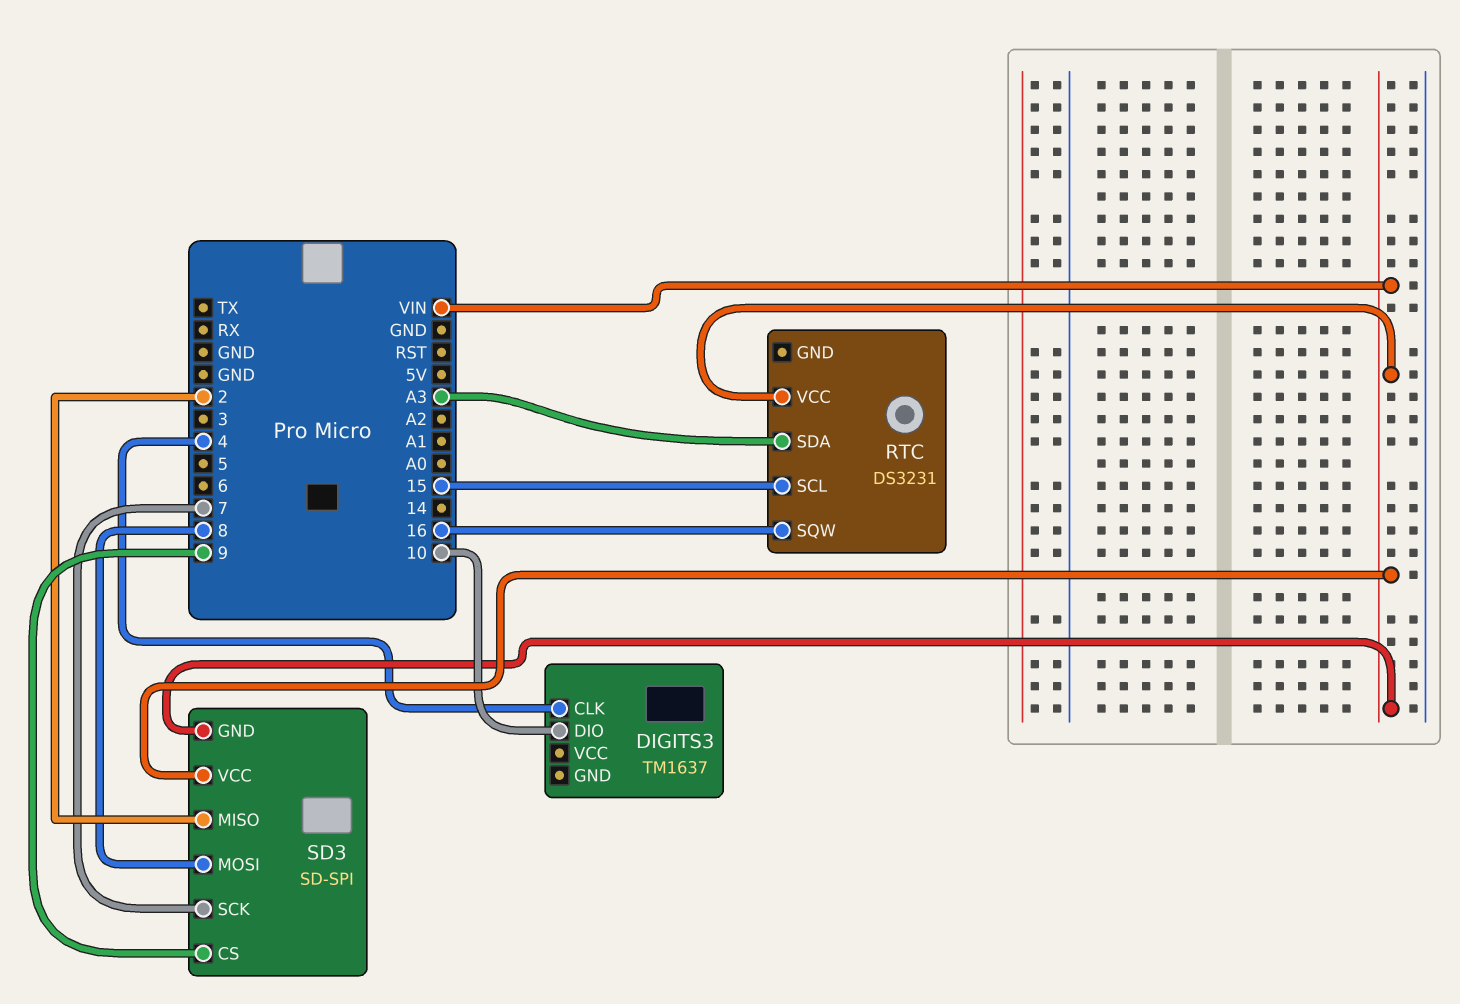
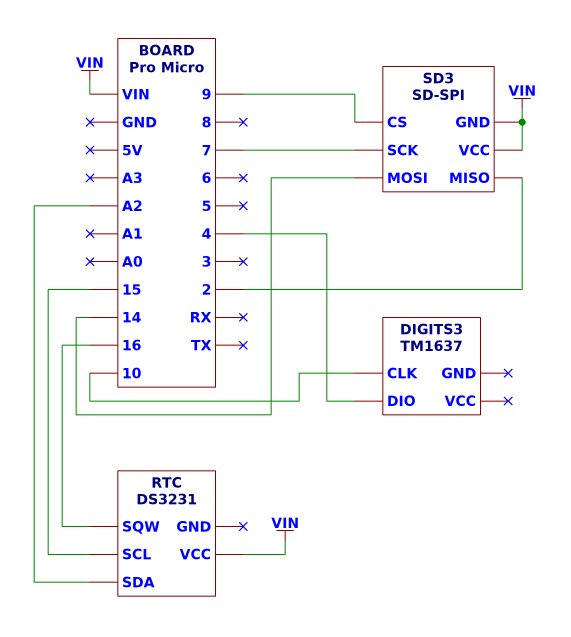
DIGITS3 pin CLK: 4 -> 10
DIGITS3 pin DIO: 10 -> 4
RTC pin SDA: A3 -> A2
SD3 pin MOSI: 8 -> 14

